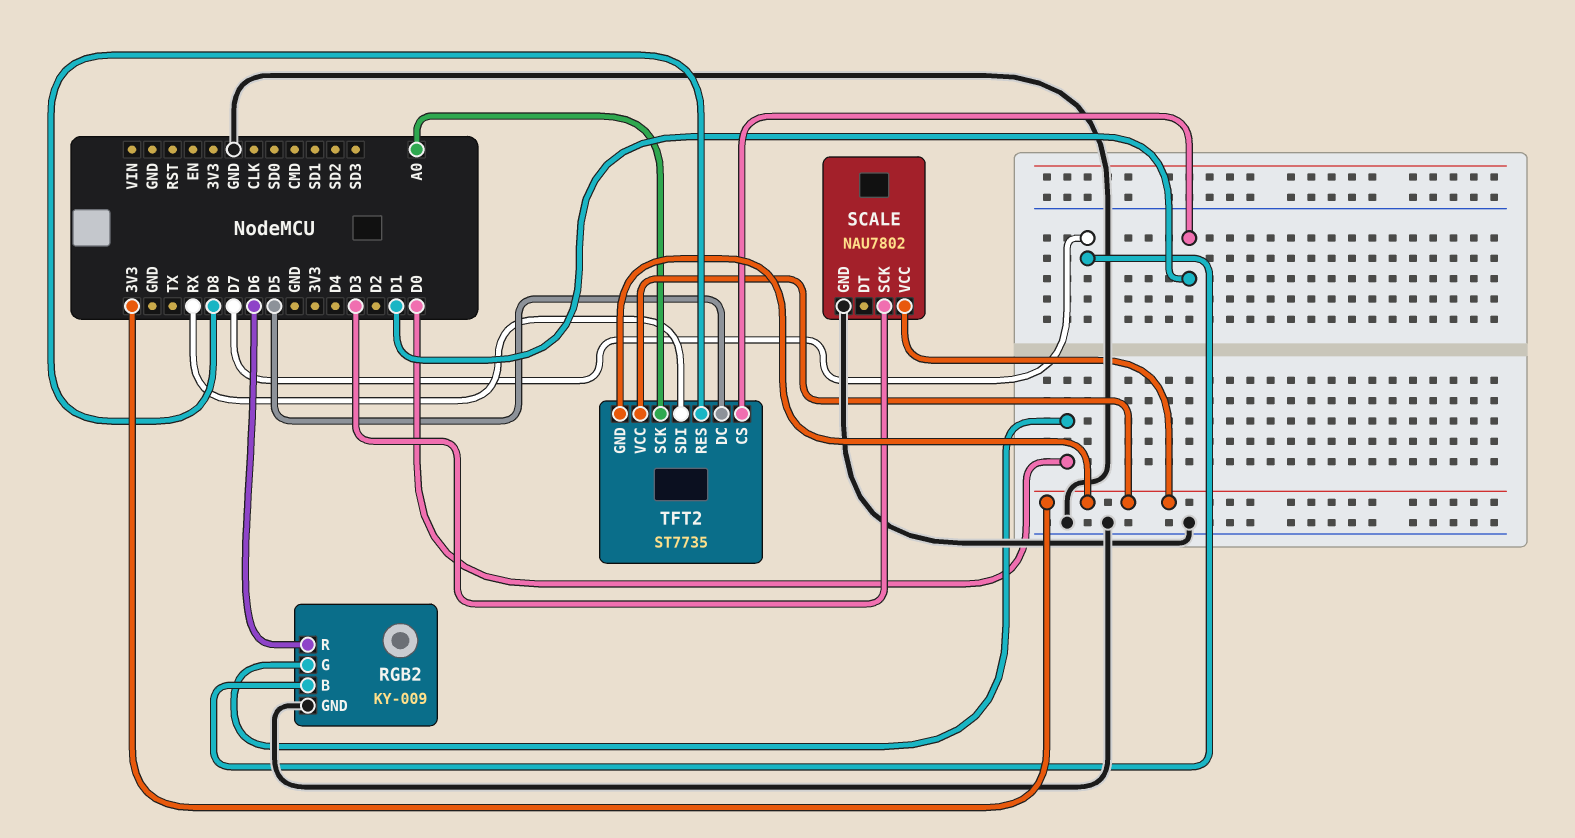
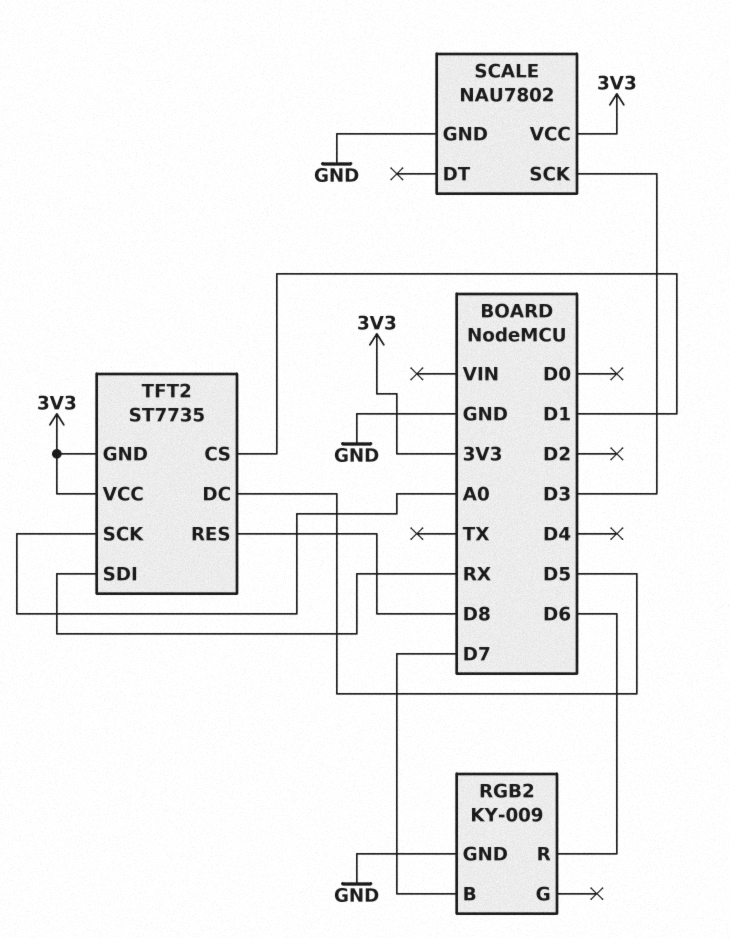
RGB2 pin G: D0 -> none

